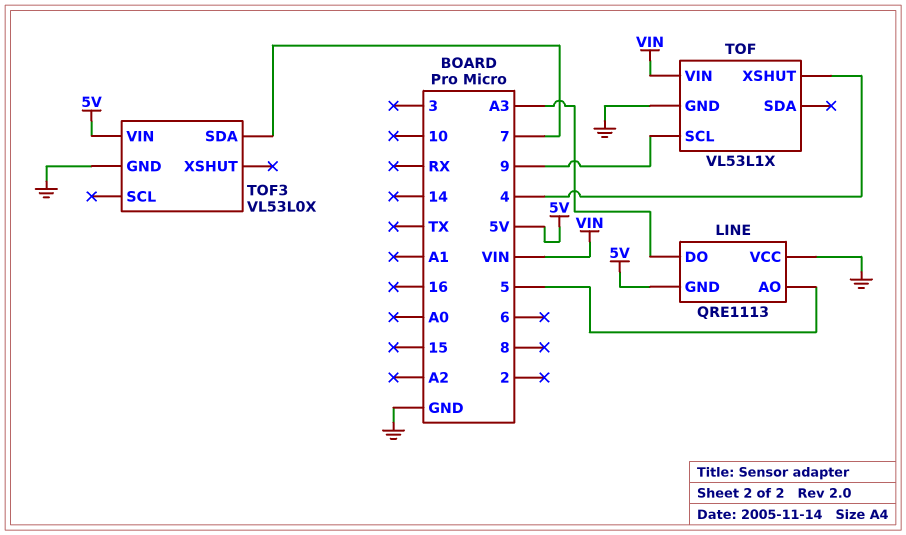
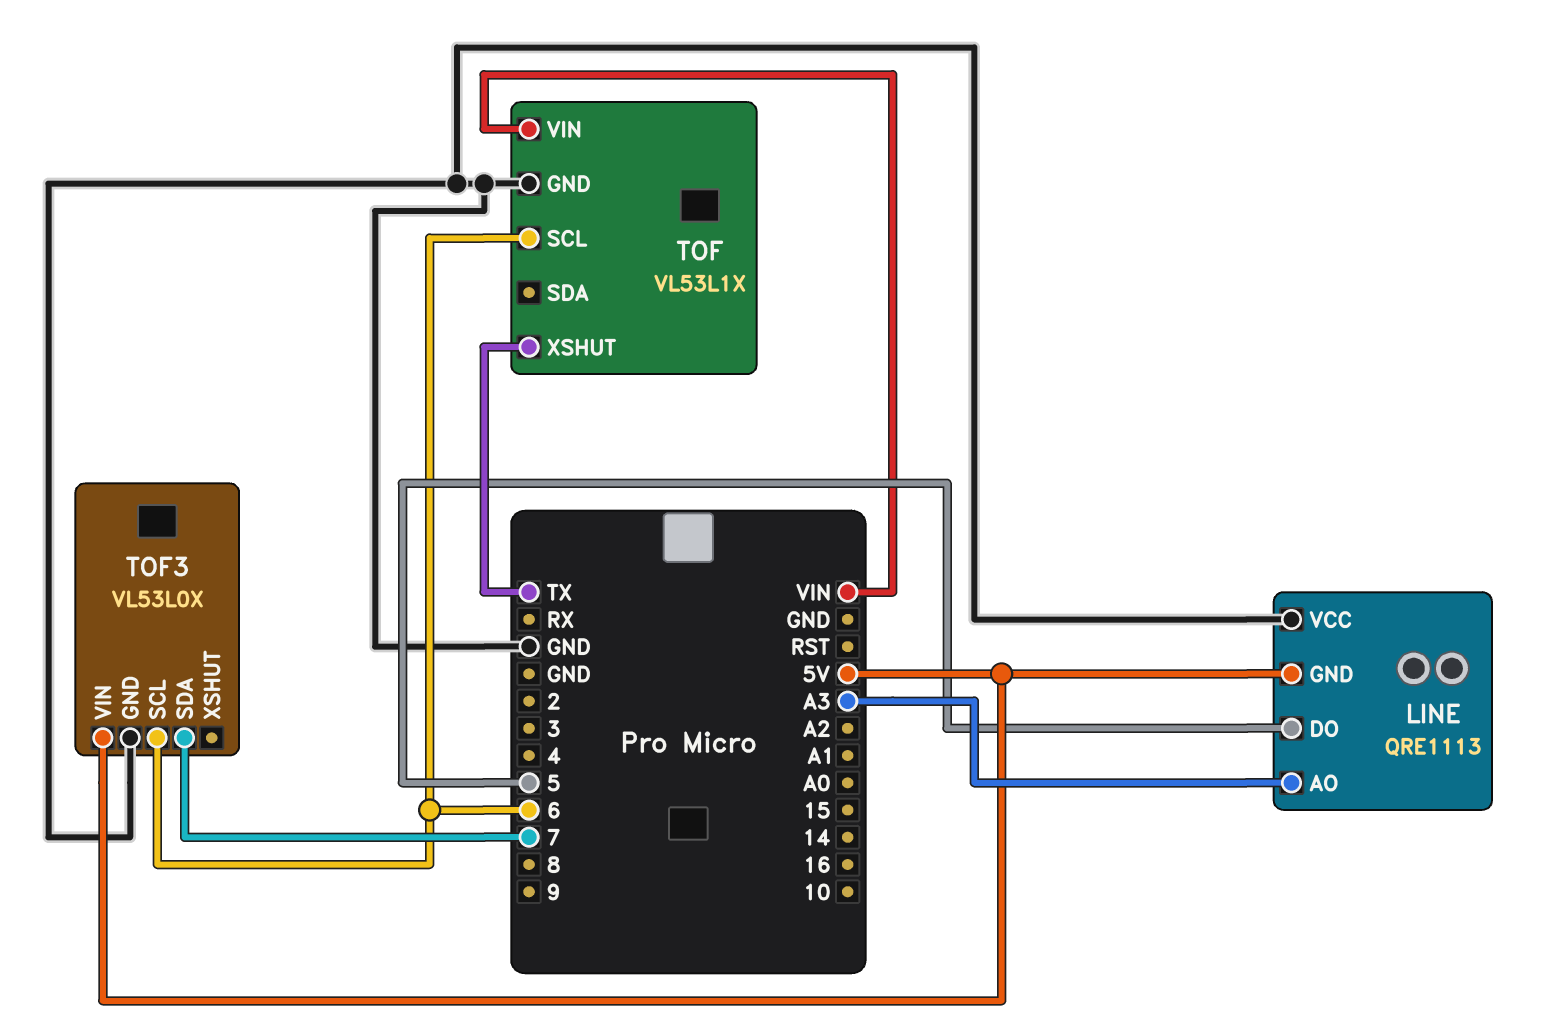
LINE pin AO: 5 -> A3
LINE pin DO: A3 -> 5
TOF pin SCL: 9 -> 6
TOF pin XSHUT: 4 -> TX
TOF3 pin SCL: none -> 6

